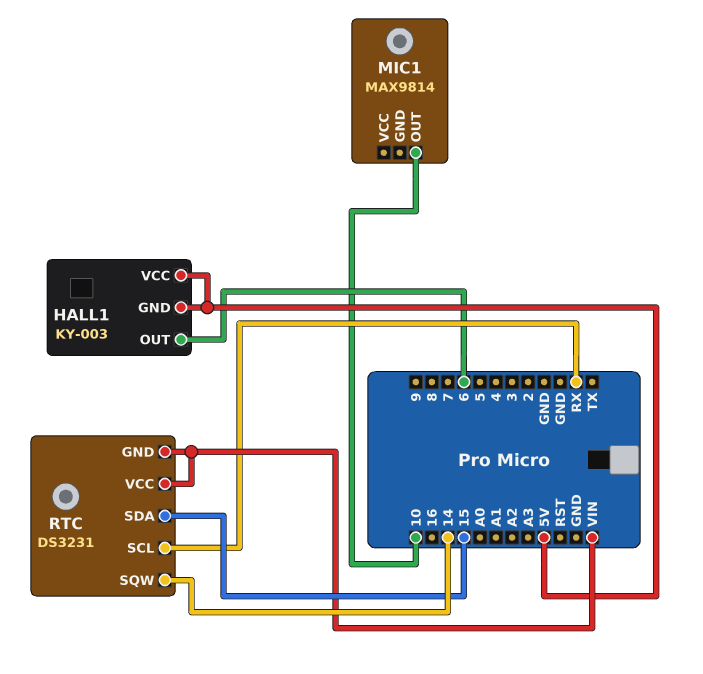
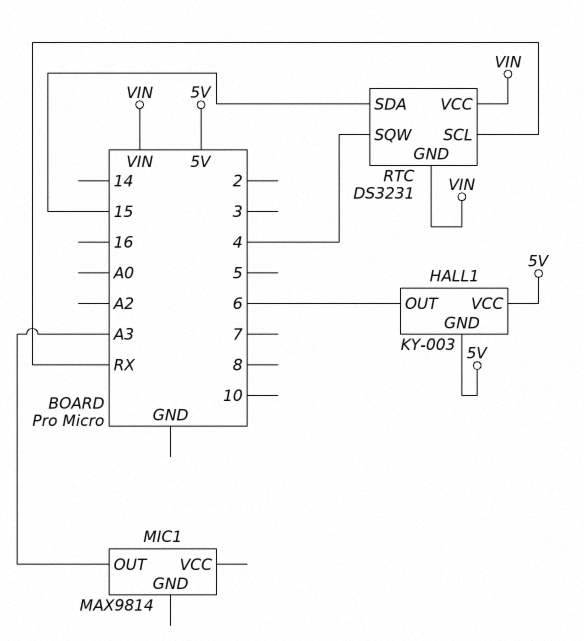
MIC1 pin OUT: 10 -> A3
RTC pin SQW: 14 -> 4

